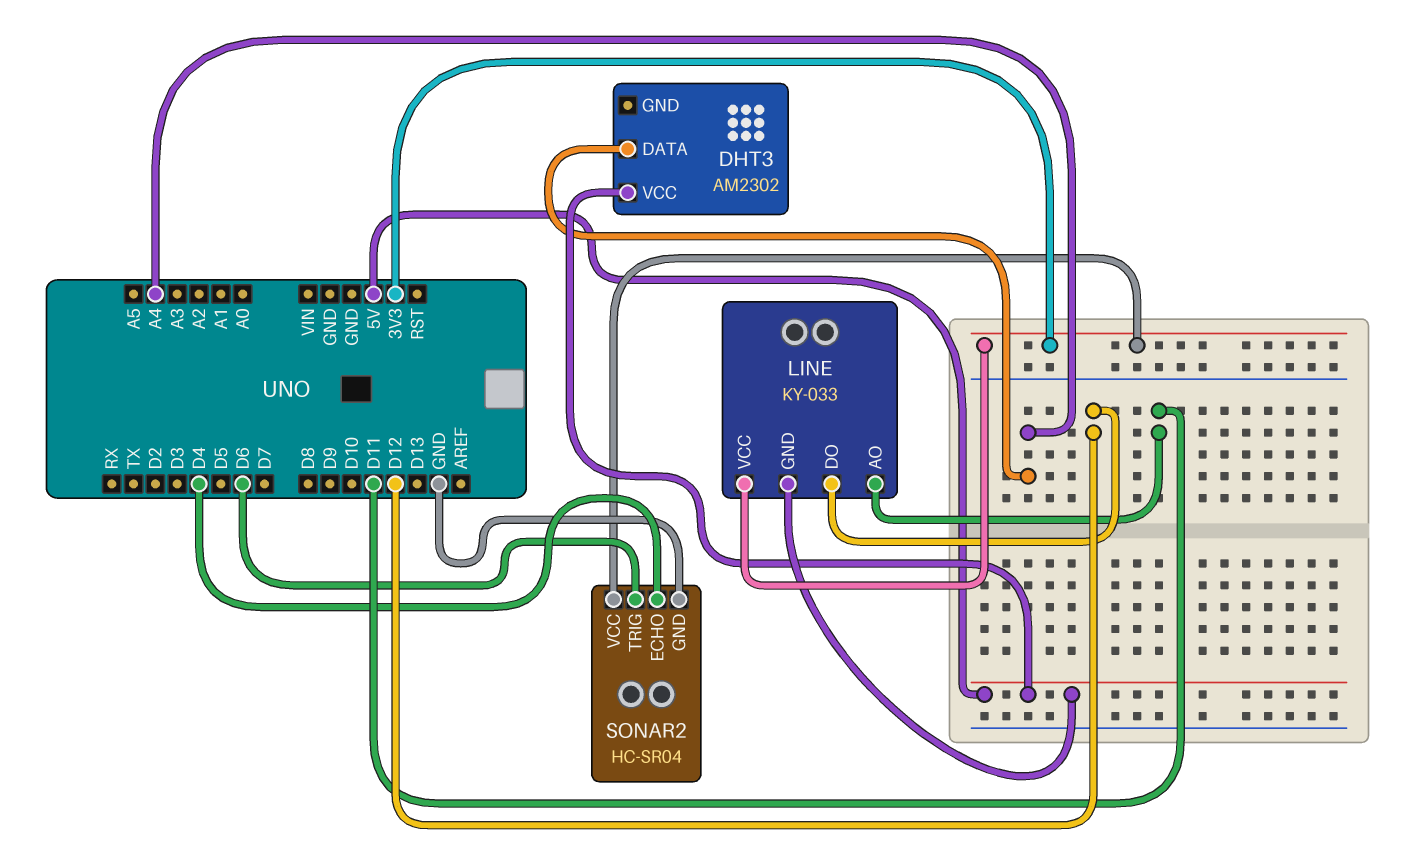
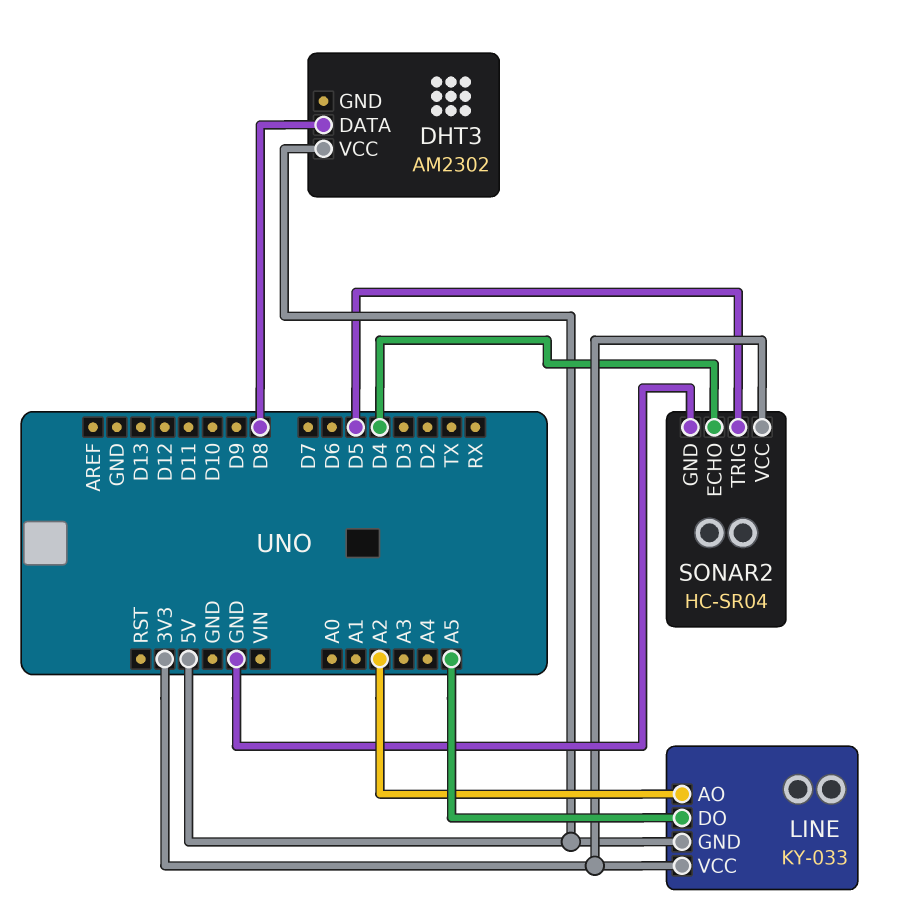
DHT3 pin DATA: A4 -> D8
LINE pin AO: D11 -> A2
LINE pin DO: D12 -> A5
SONAR2 pin TRIG: D6 -> D5

